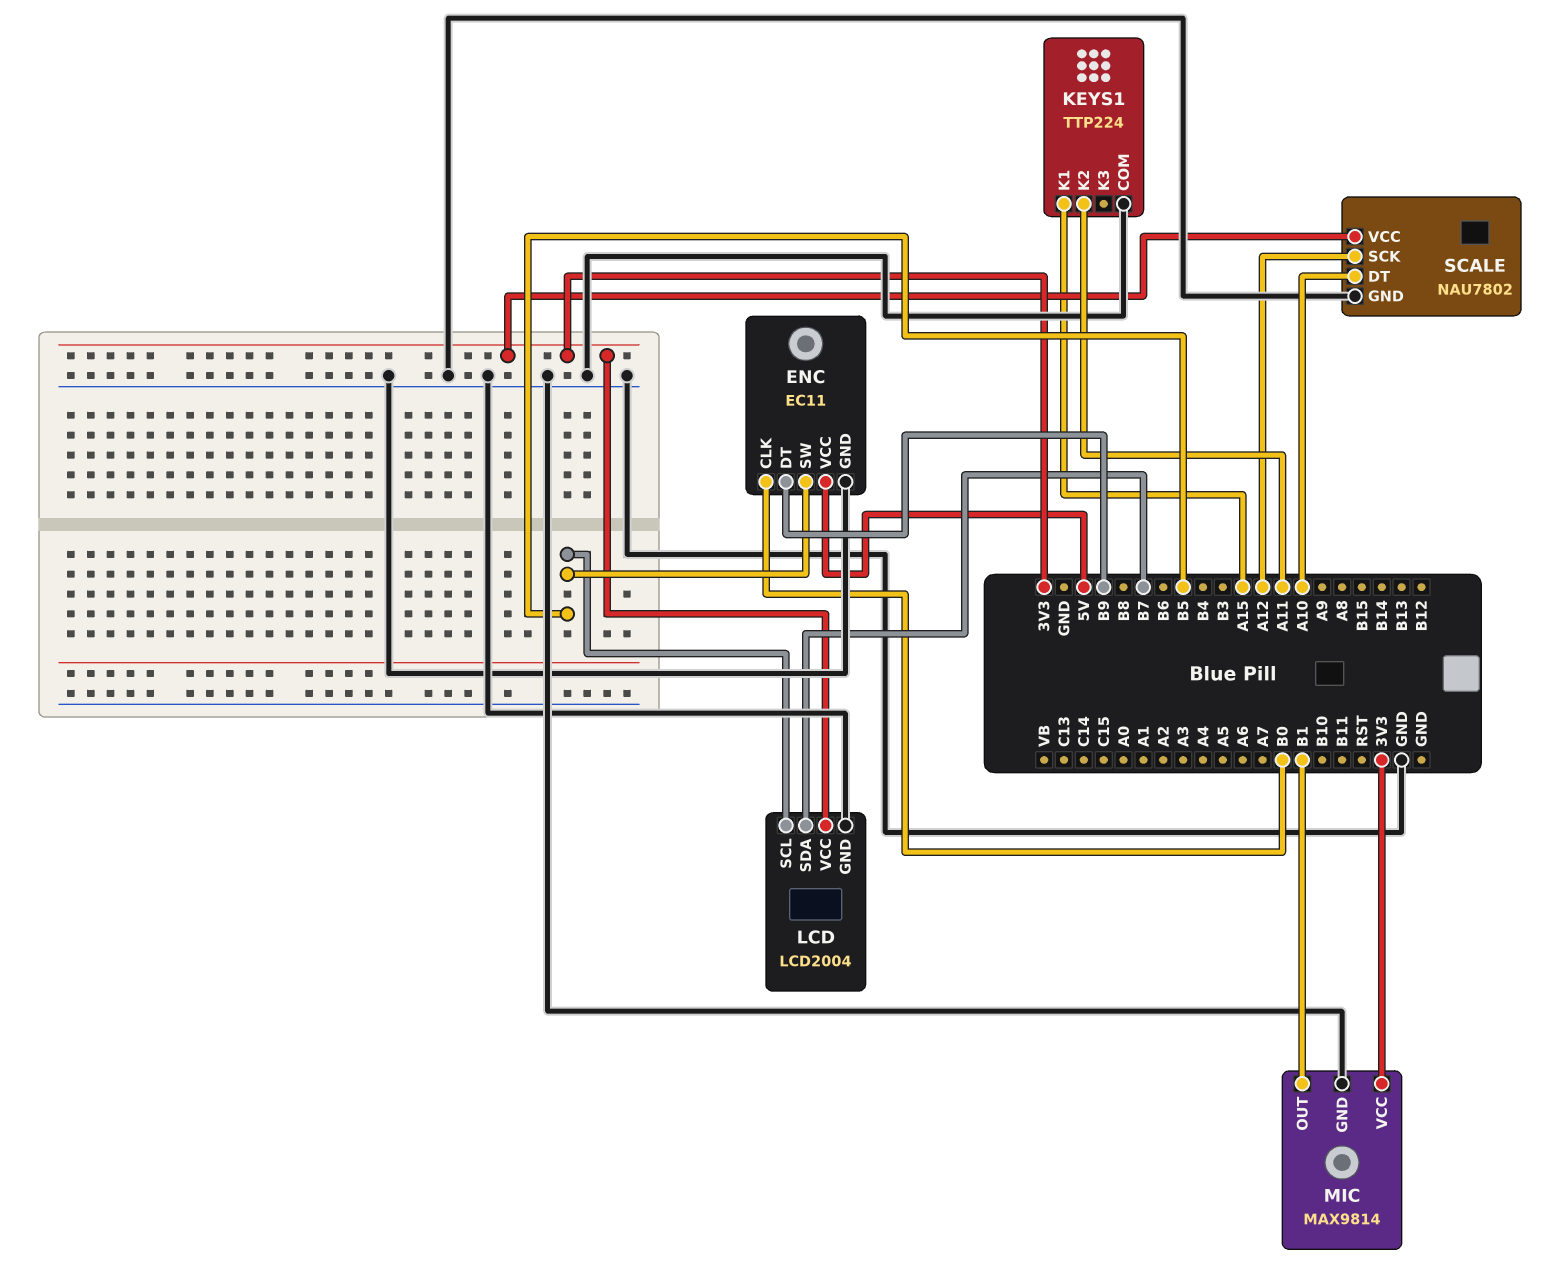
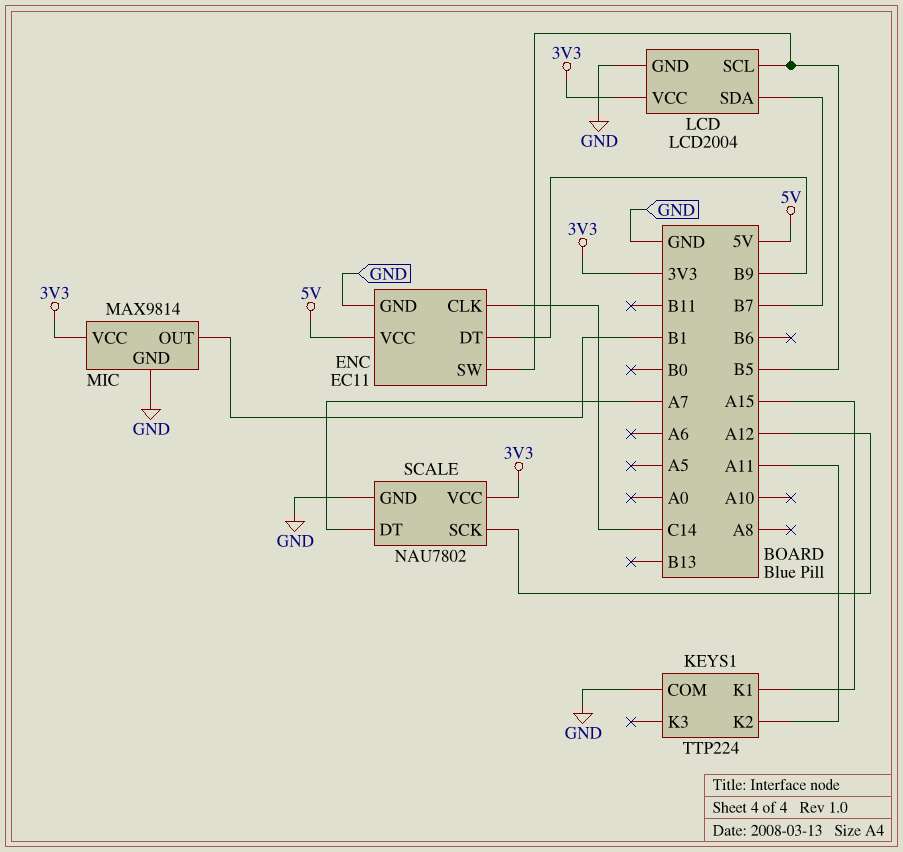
ENC pin CLK: B0 -> C14
SCALE pin DT: A10 -> A7

